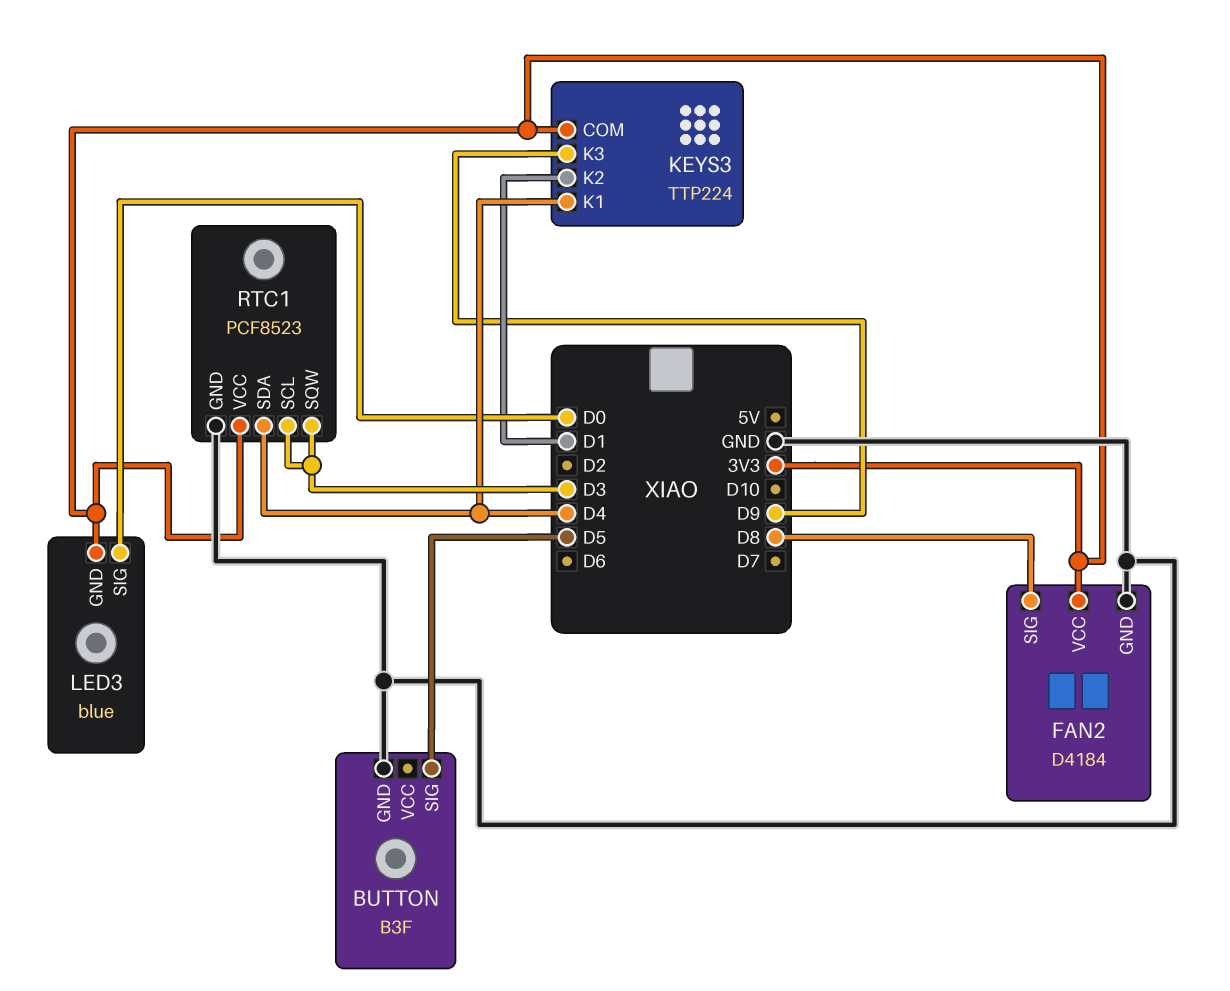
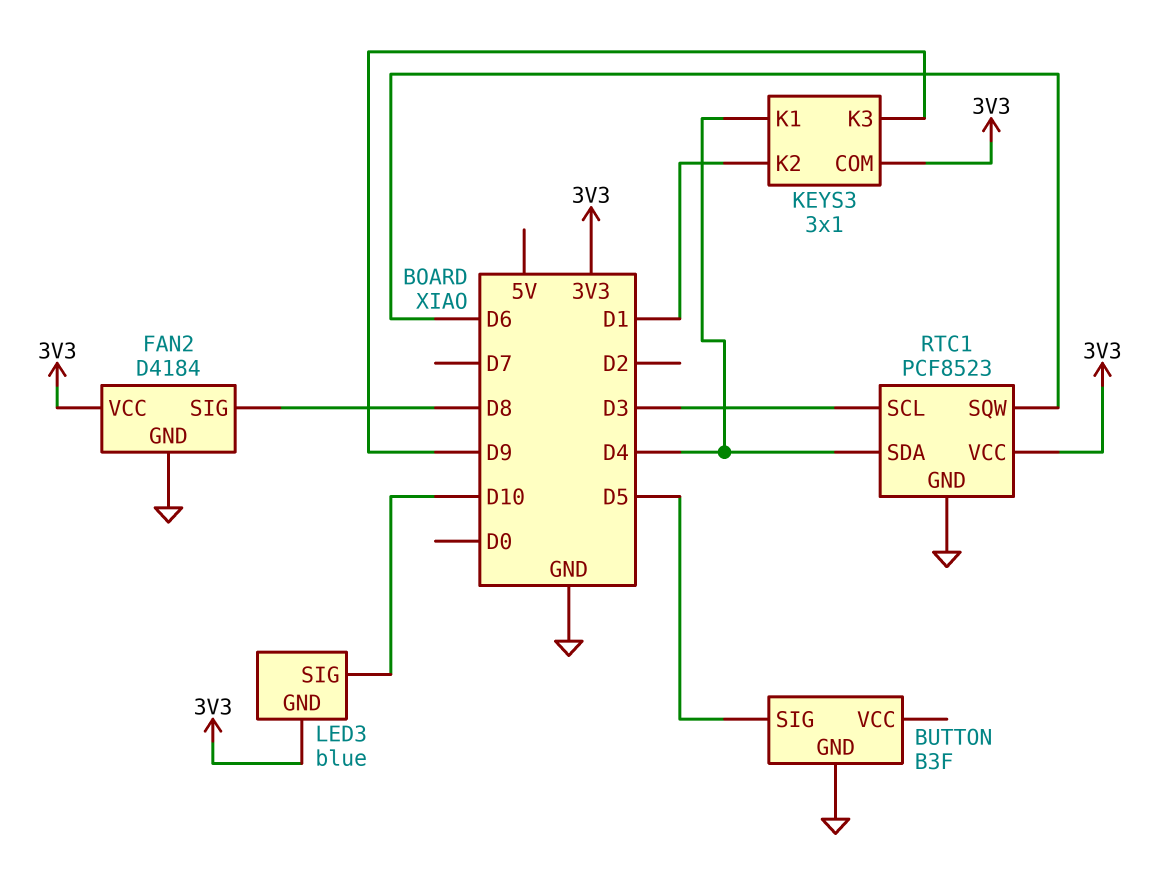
KEYS3: TTP224 -> 3x1
LED3 pin SIG: D0 -> D10
RTC1 pin SQW: D3 -> D6

